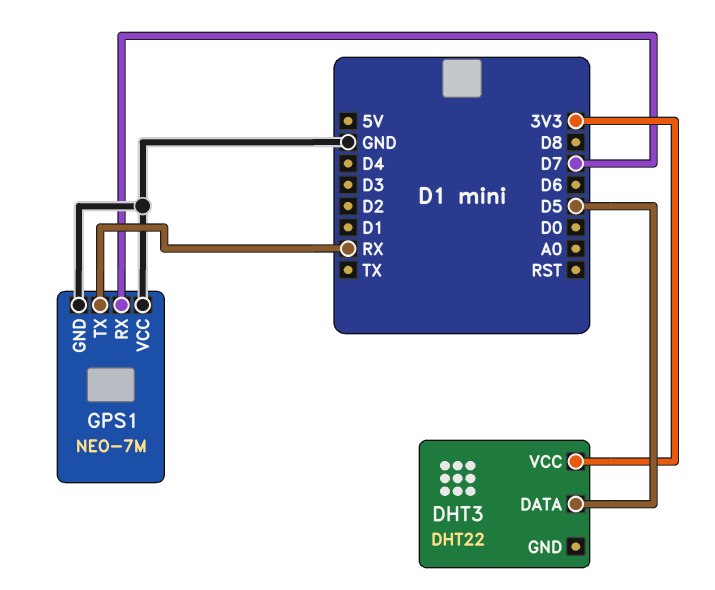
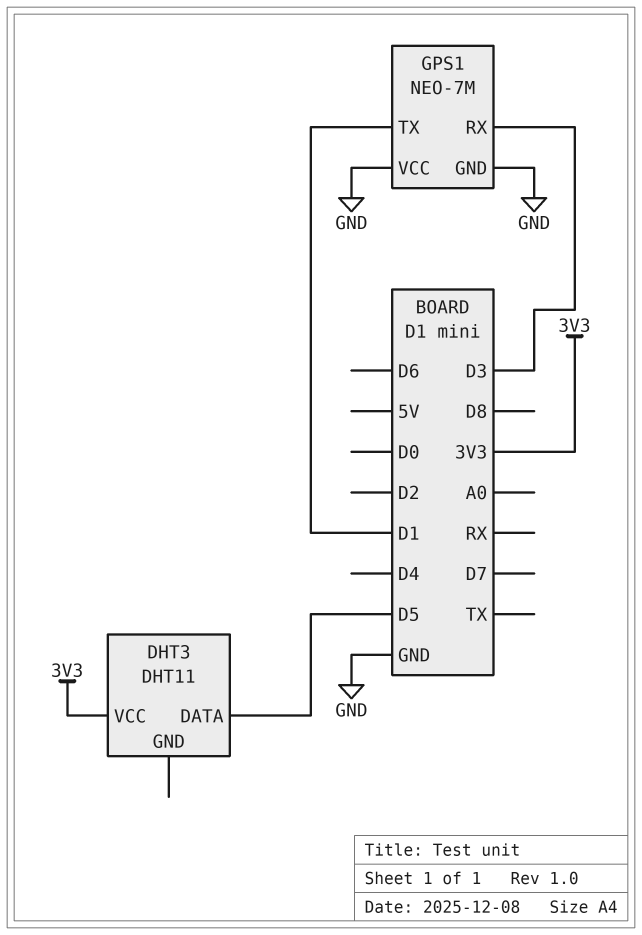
DHT3: DHT22 -> DHT11
GPS1 pin RX: D7 -> D3
GPS1 pin TX: RX -> D1

